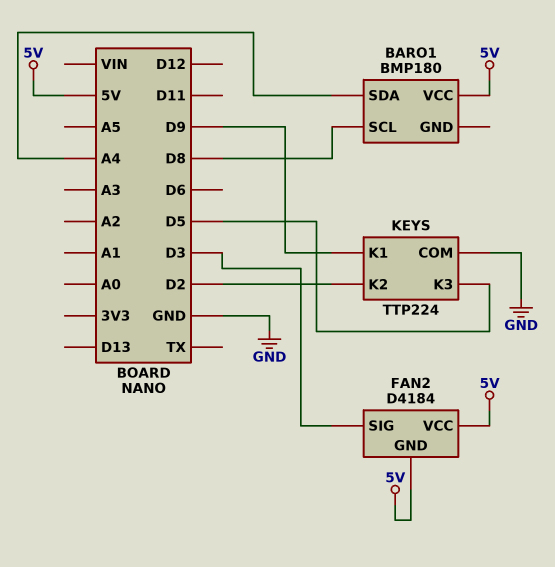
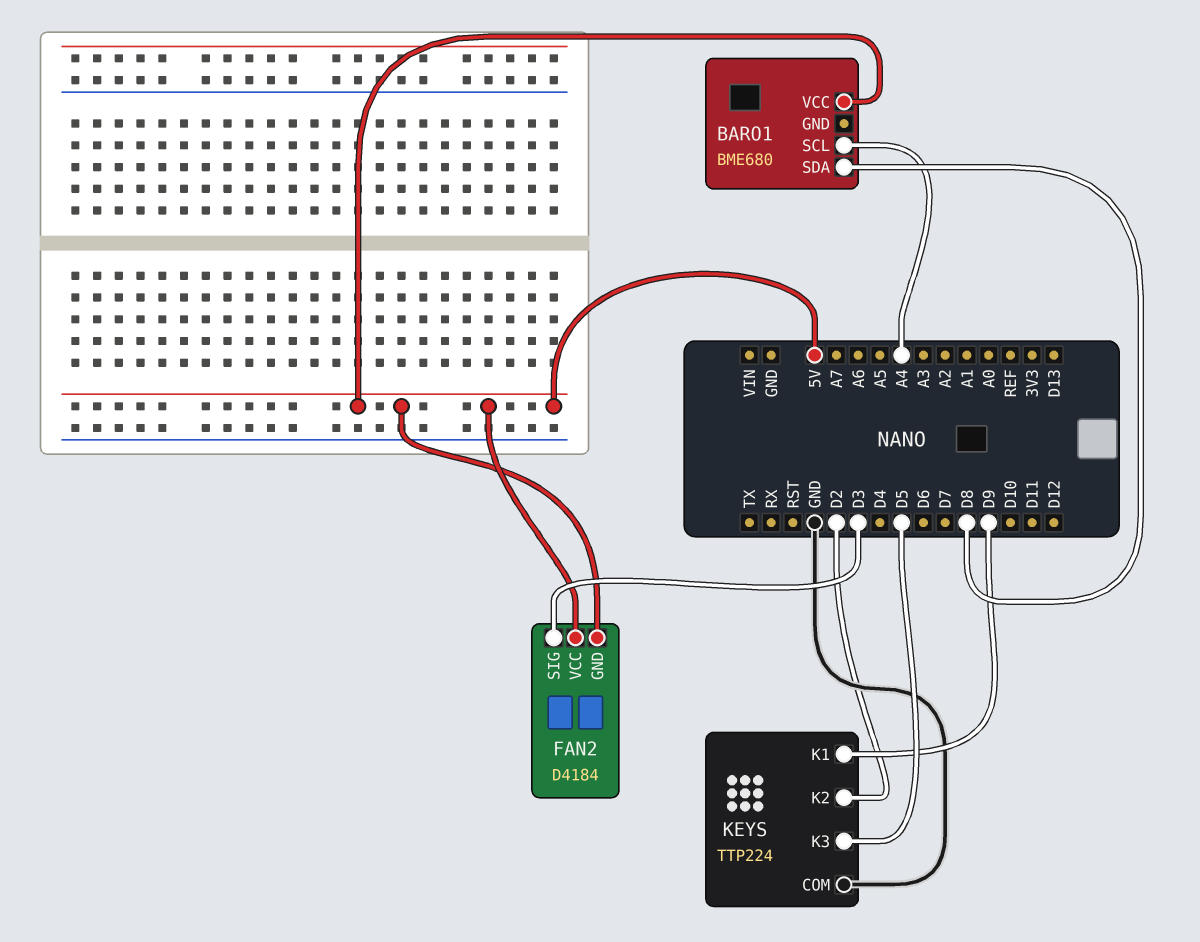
BARO1: BMP180 -> BME680
BARO1 pin SCL: D8 -> A4
BARO1 pin SDA: A4 -> D8

